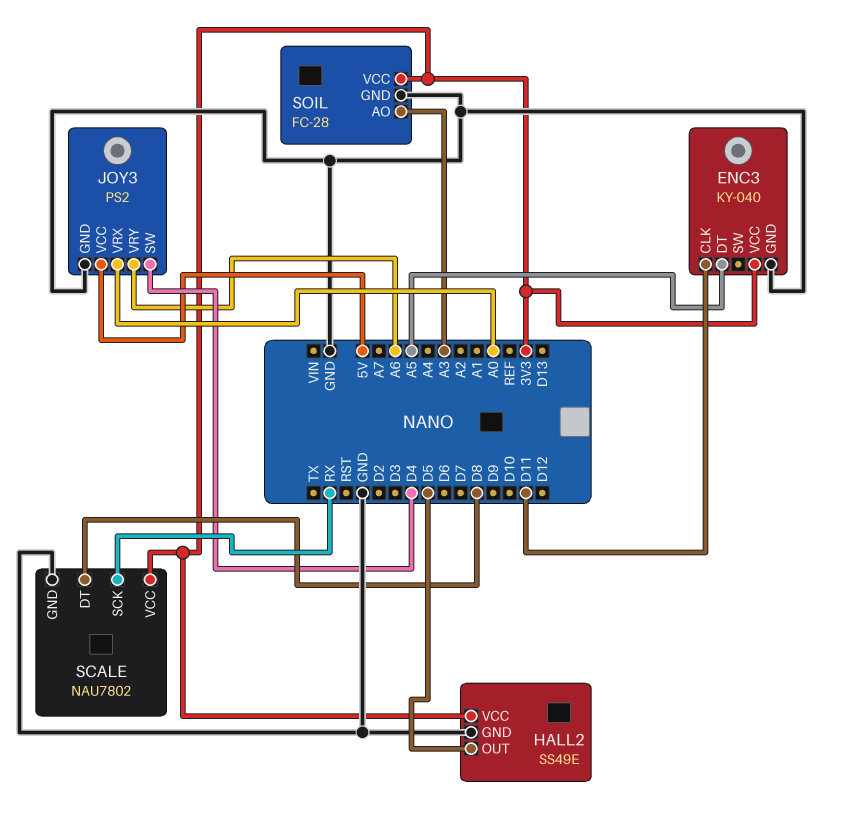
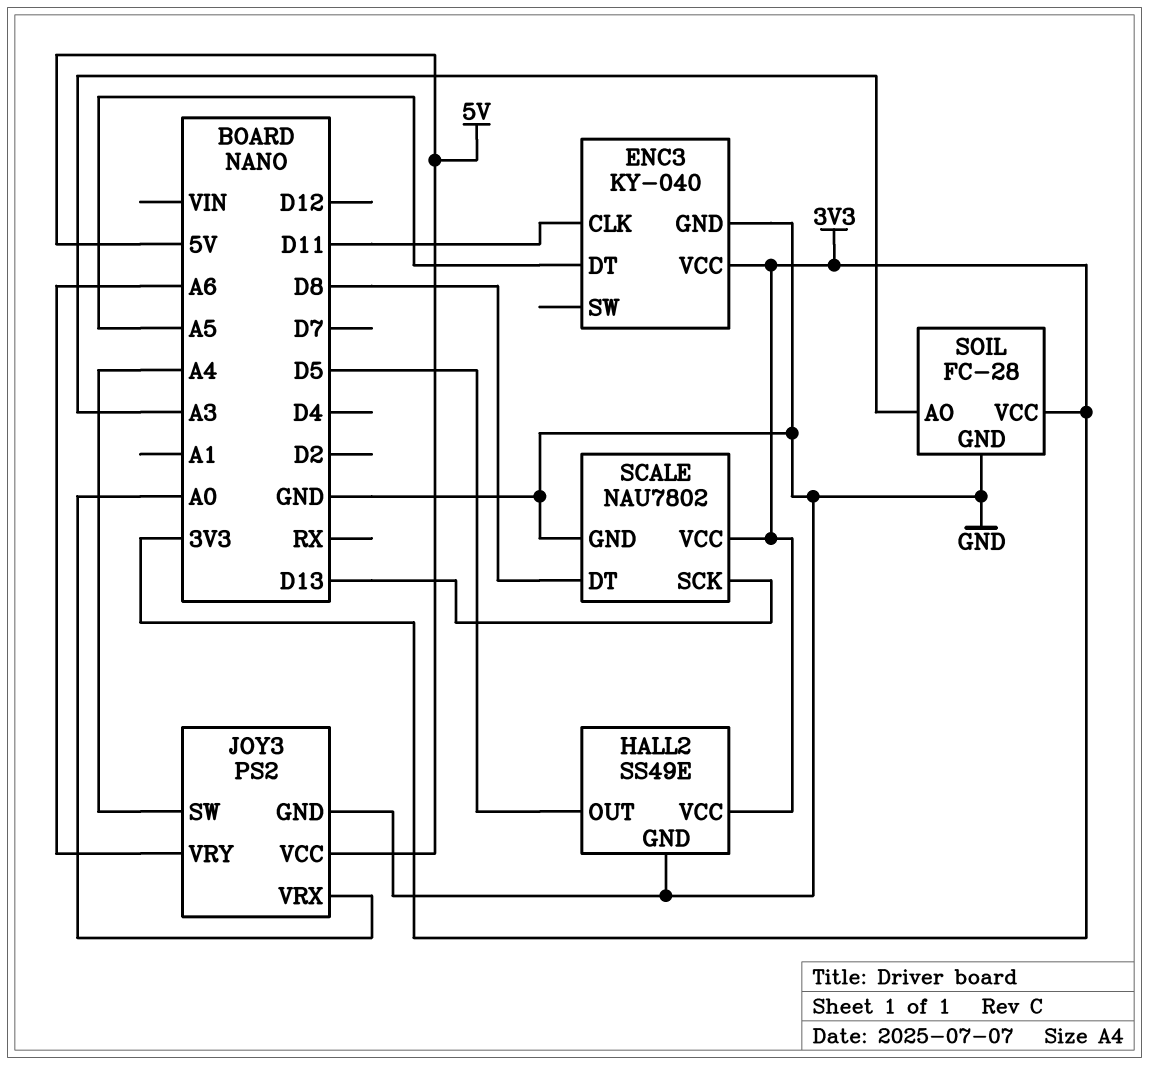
JOY3 pin SW: D4 -> A4
SCALE pin SCK: RX -> D13

